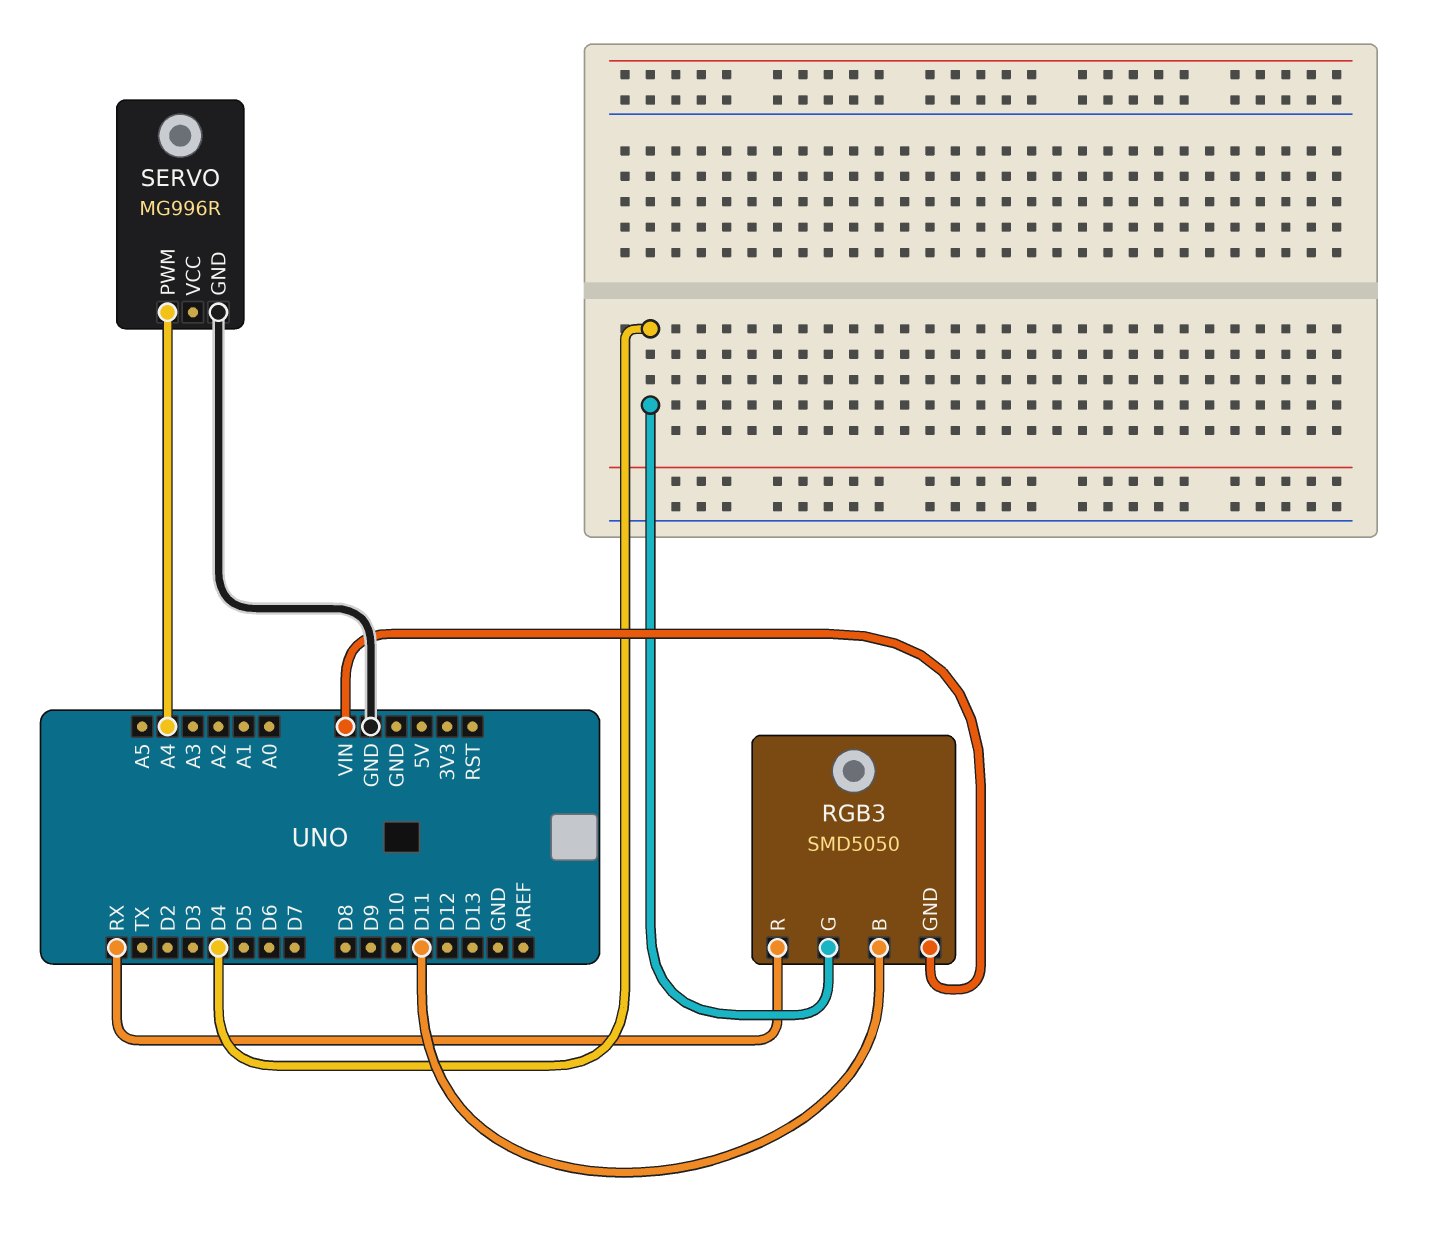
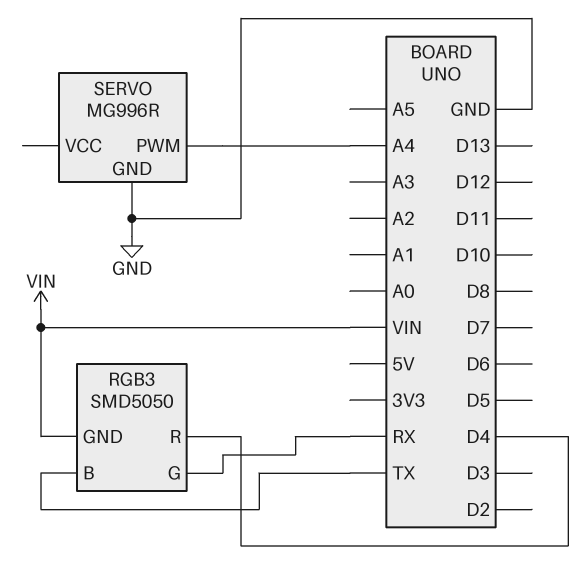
RGB3 pin B: D11 -> TX
RGB3 pin G: D4 -> RX
RGB3 pin R: RX -> D4

